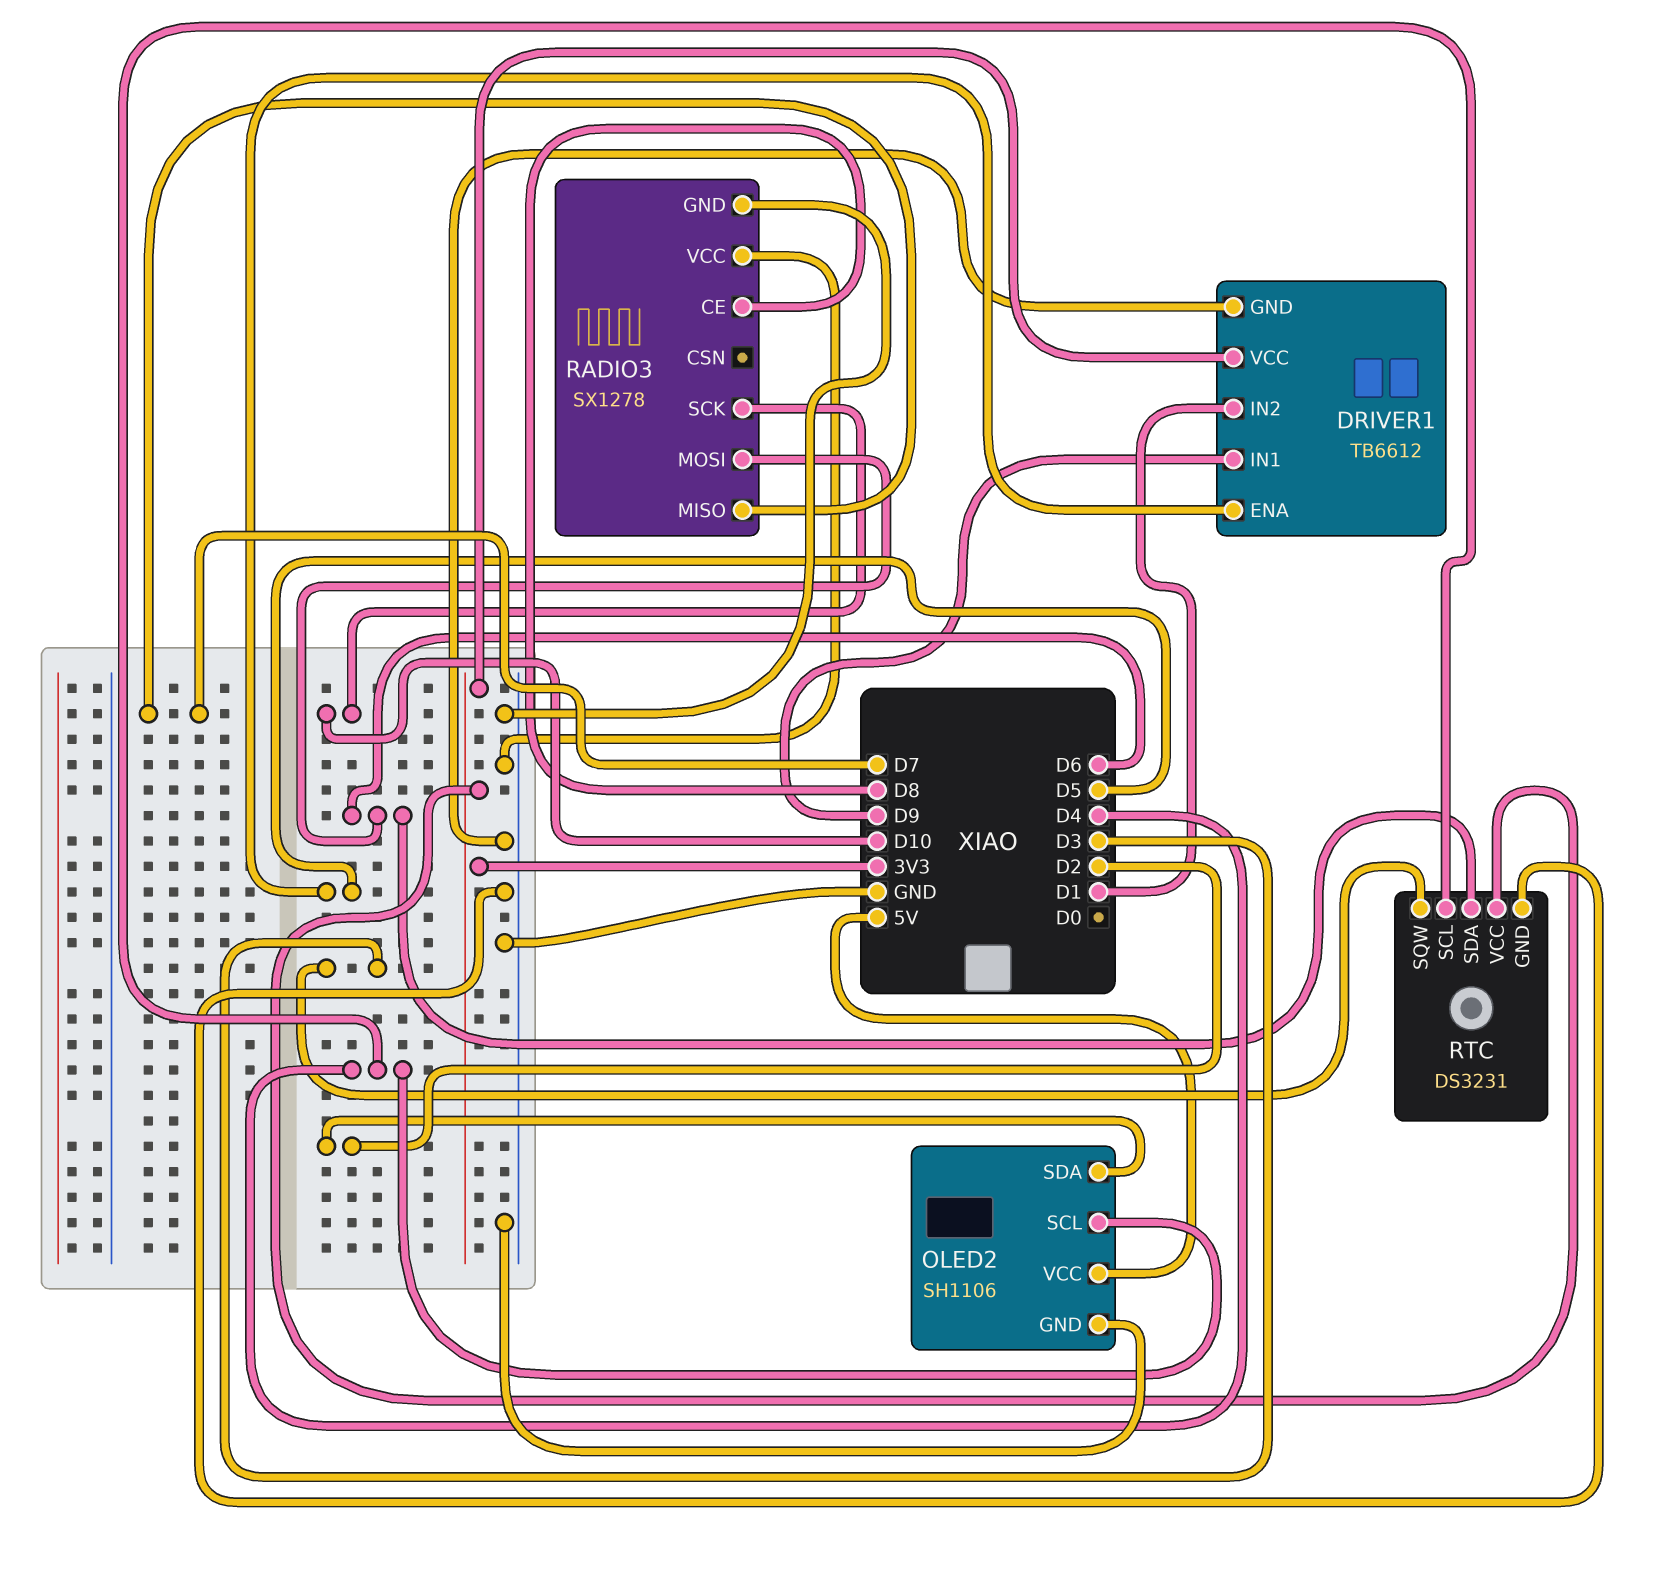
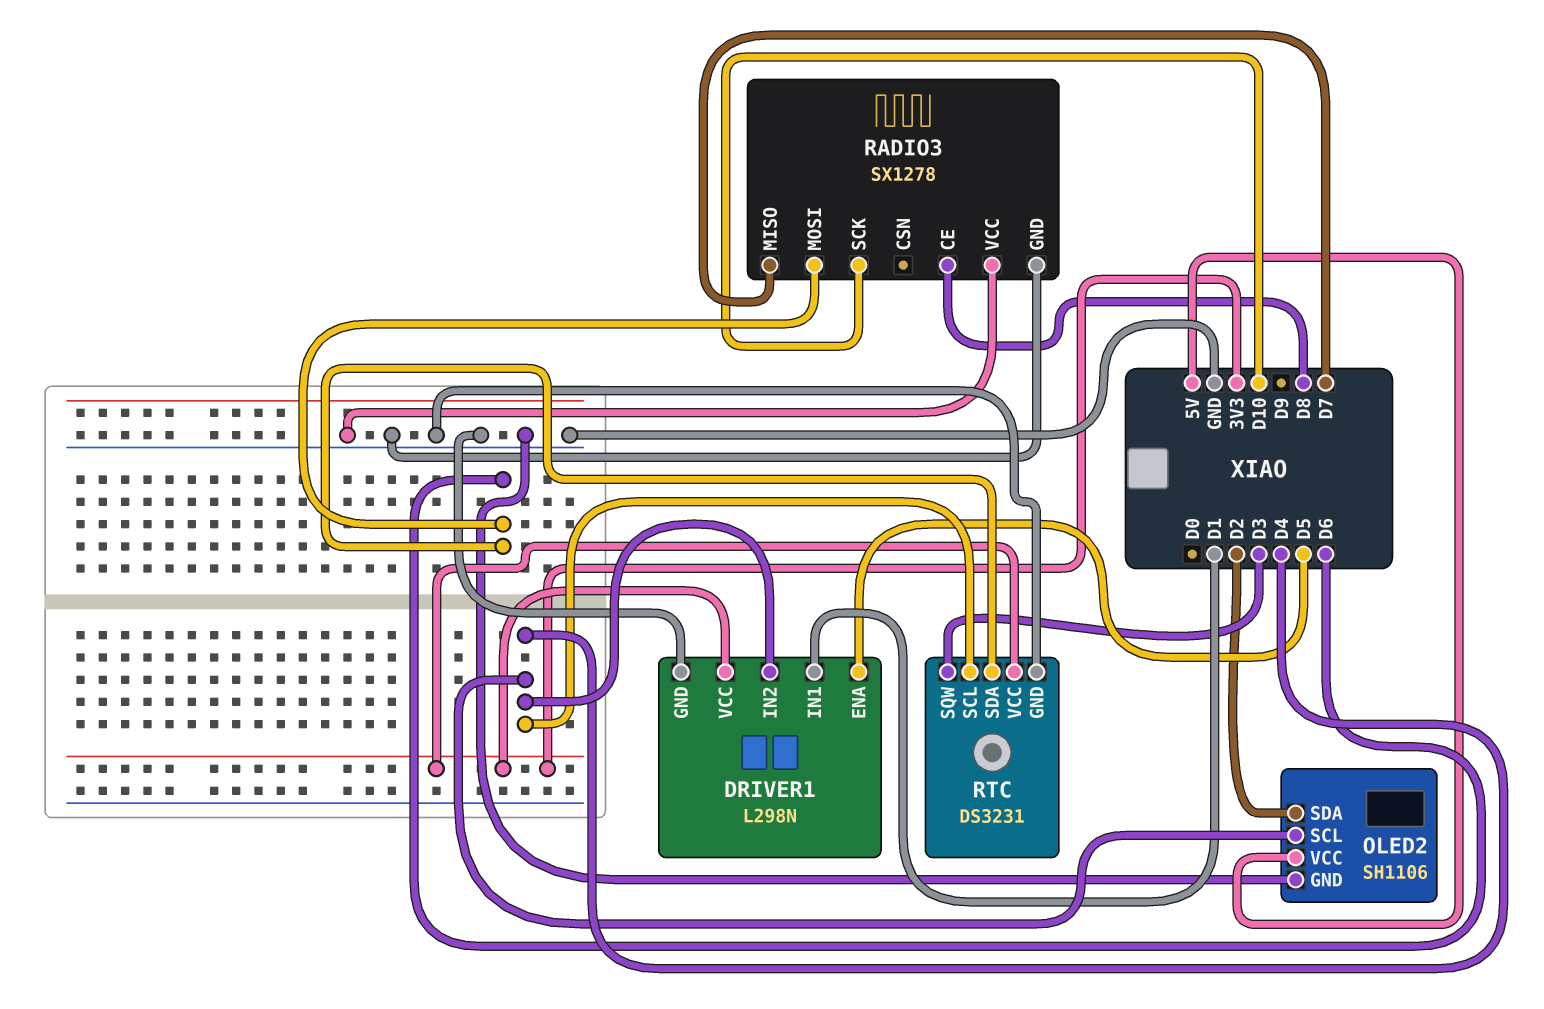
DRIVER1: TB6612 -> L298N
DRIVER1 pin IN1: D9 -> D1
DRIVER1 pin IN2: D1 -> D4

